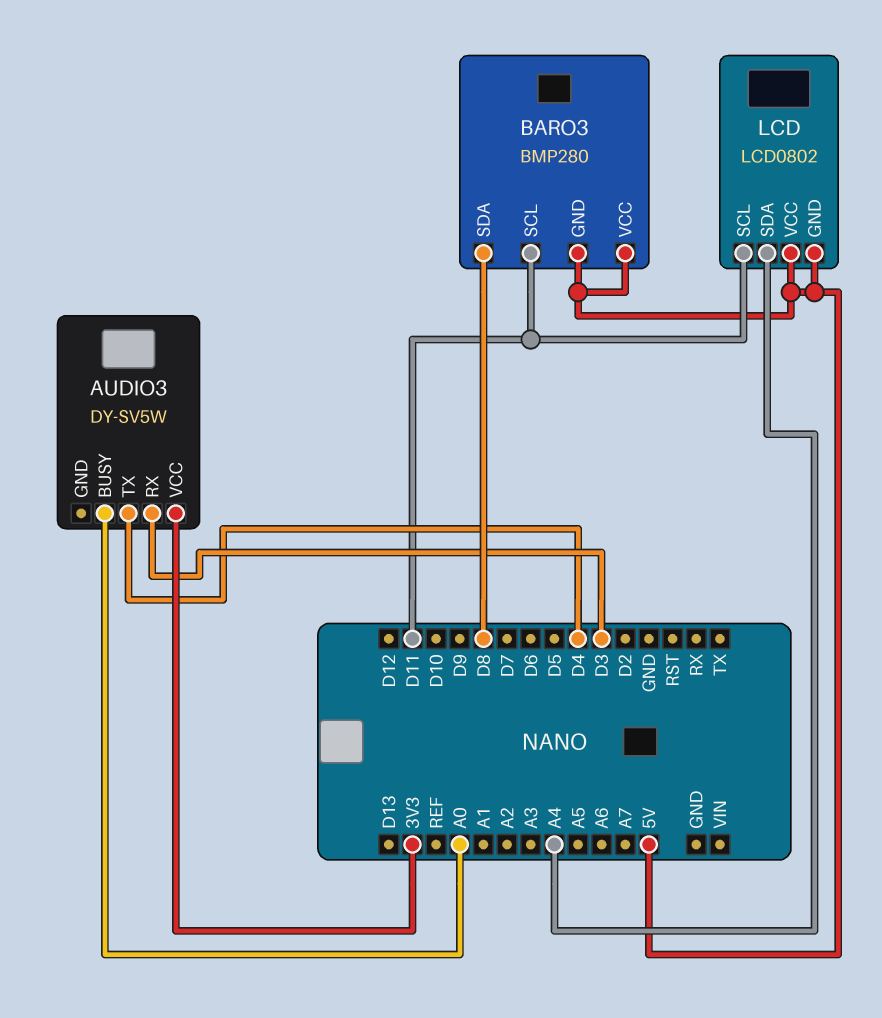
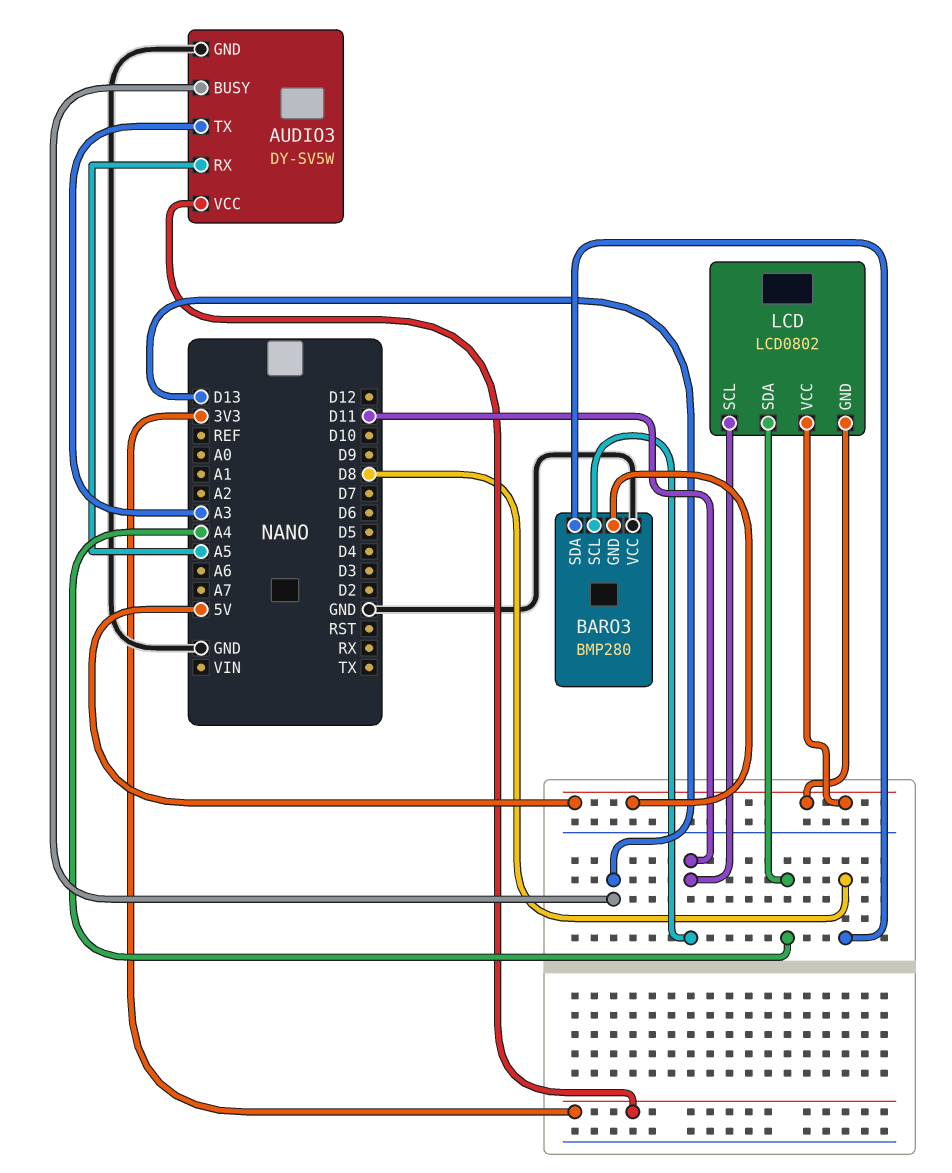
AUDIO3 pin BUSY: A0 -> D13
AUDIO3 pin GND: none -> GND
AUDIO3 pin RX: D3 -> A5
AUDIO3 pin TX: D4 -> A3
BARO3 pin VCC: 5V -> GND

